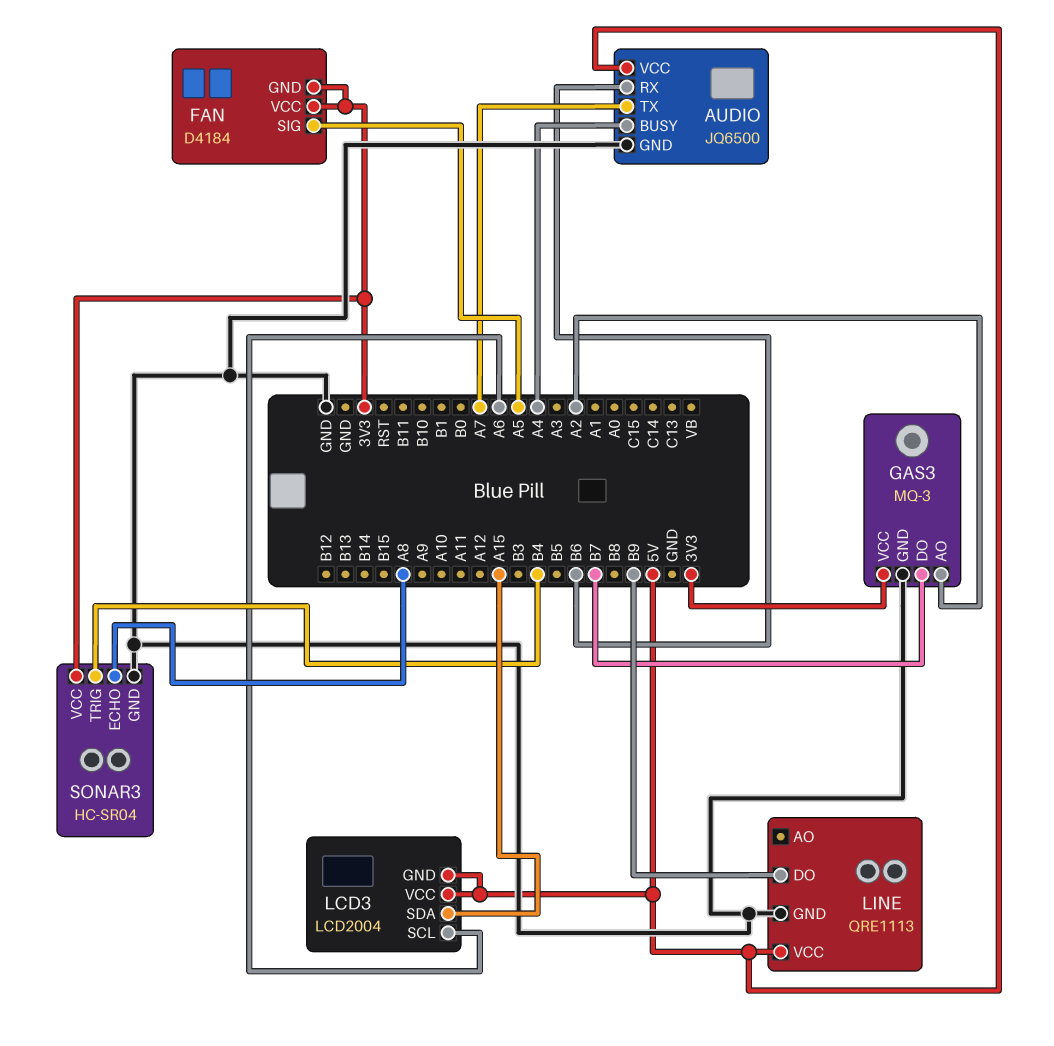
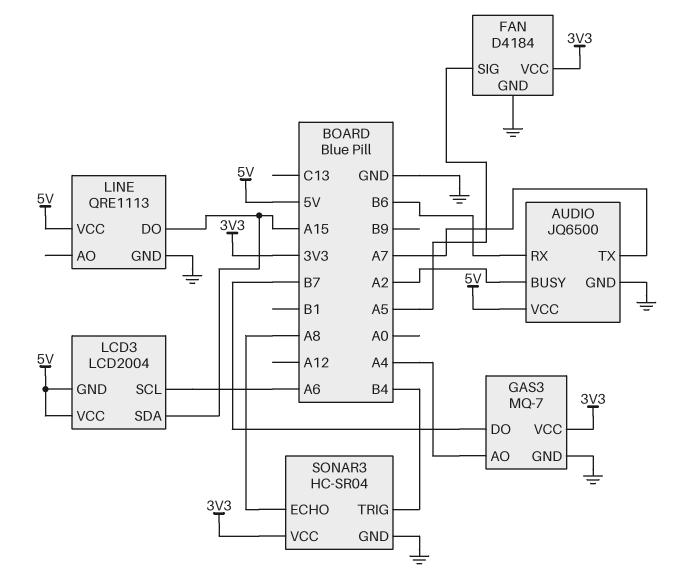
AUDIO pin BUSY: A4 -> A2
FAN pin GND: 3V3 -> GND
GAS3: MQ-3 -> MQ-7
GAS3 pin AO: A2 -> A4
LINE pin DO: B9 -> A15

